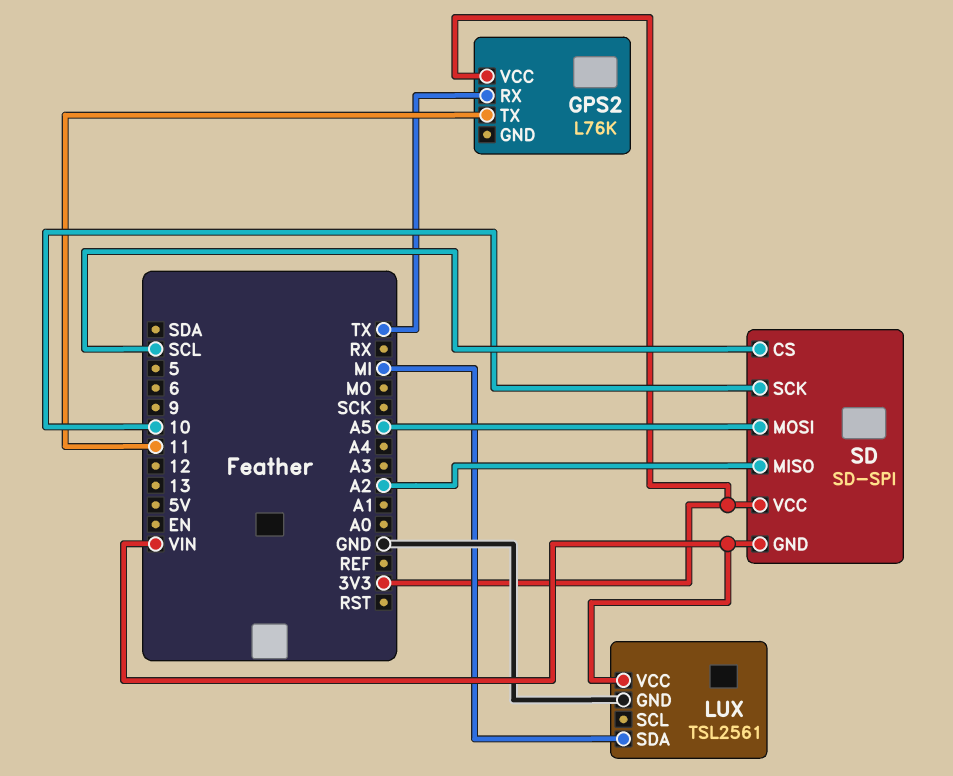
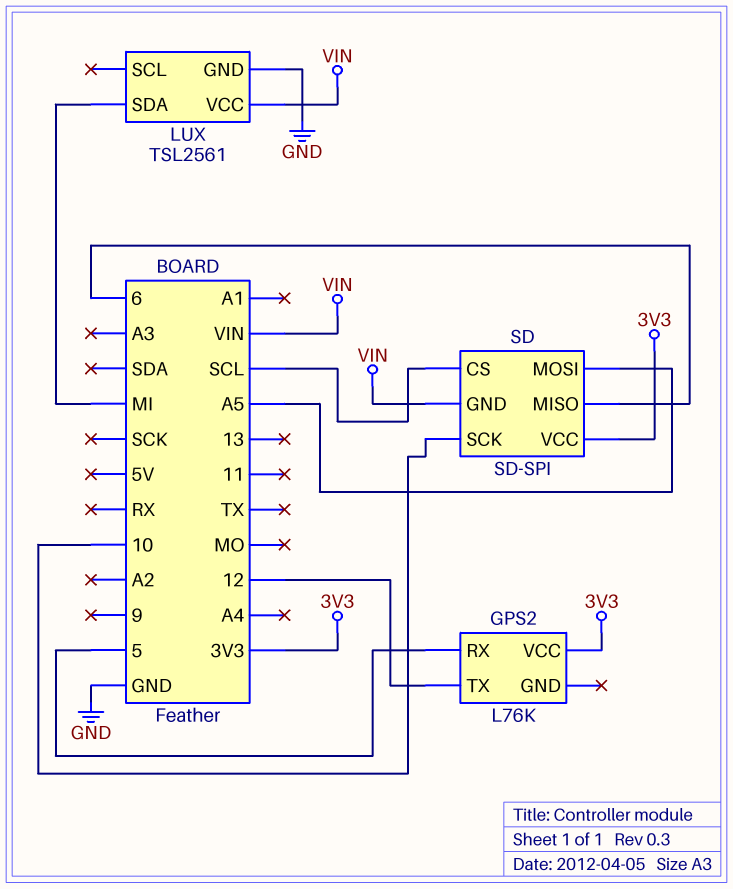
GPS2 pin RX: TX -> 5
GPS2 pin TX: 11 -> 12
SD pin MISO: A2 -> 6

